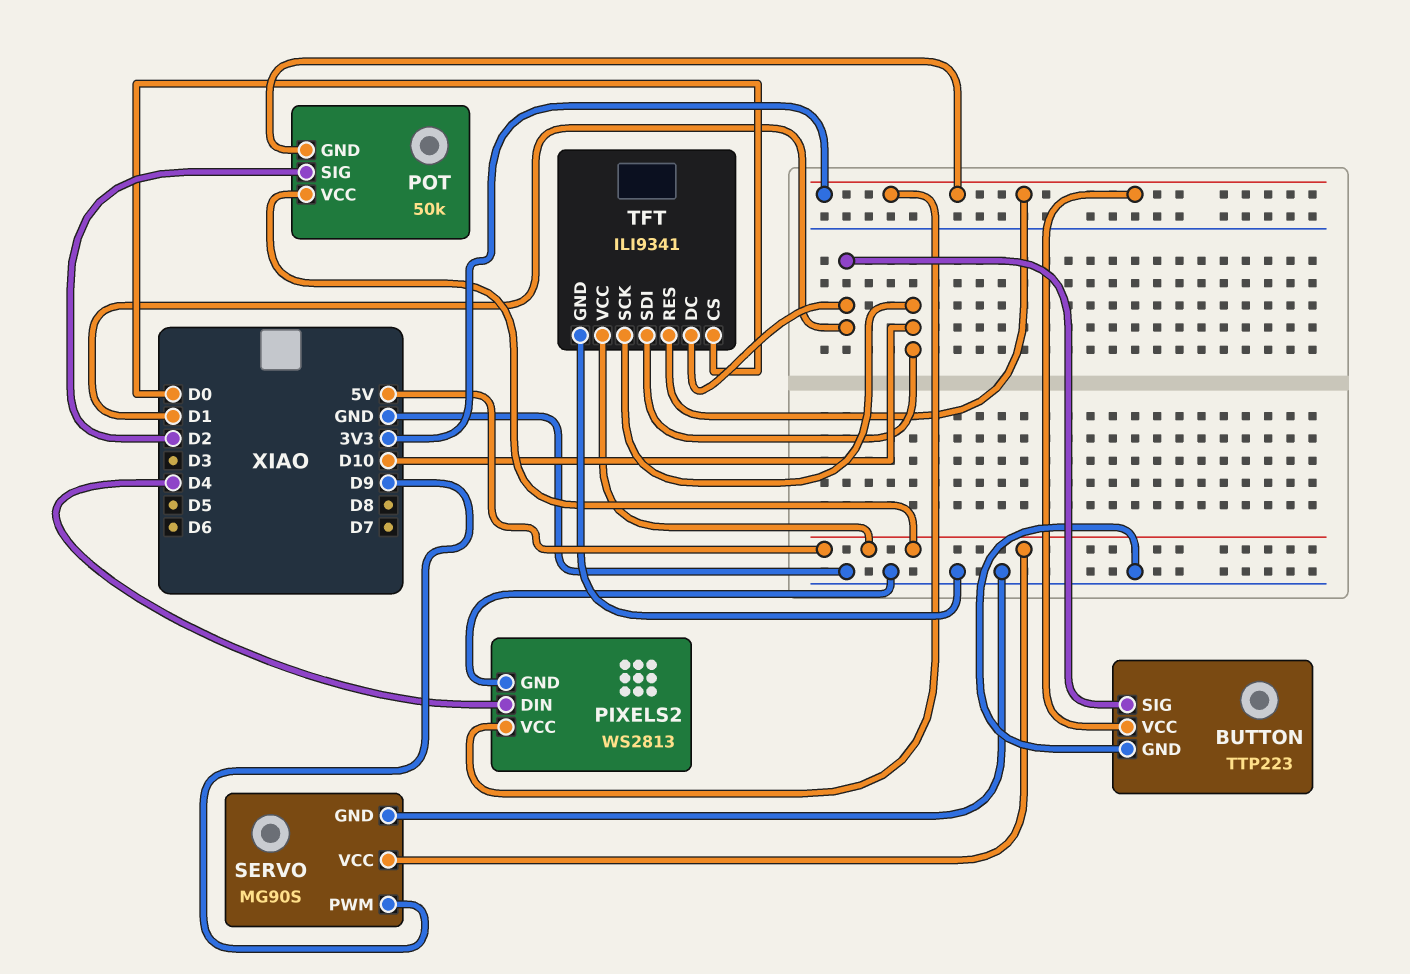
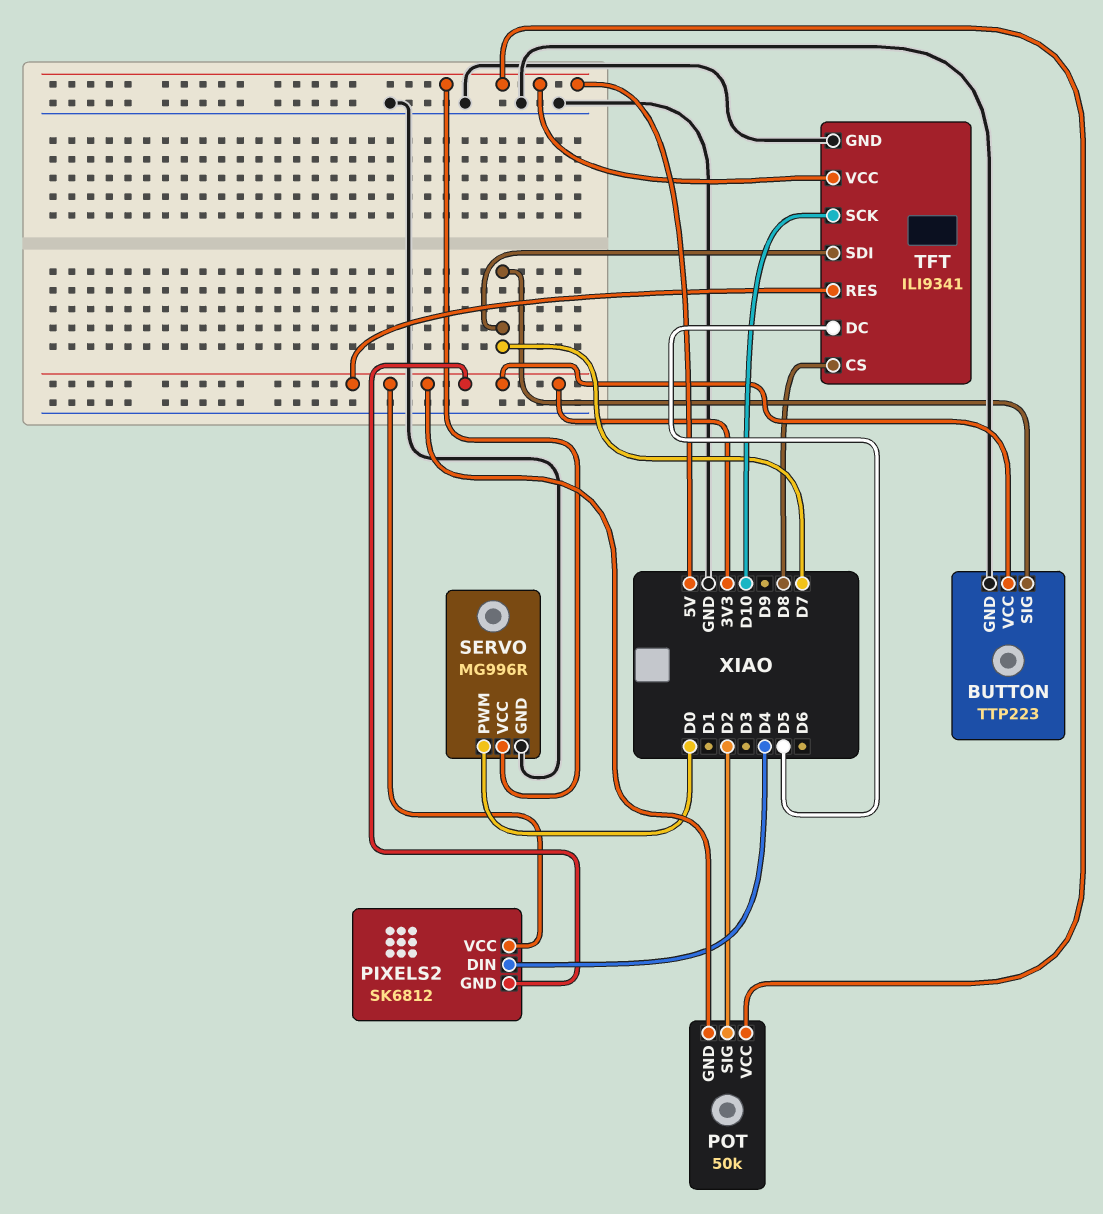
BUTTON pin SIG: D1 -> D7
PIXELS2: WS2813 -> SK6812
PIXELS2 pin GND: GND -> 3V3
SERVO: MG90S -> MG996R
SERVO pin PWM: D9 -> D0
TFT pin CS: D0 -> D8
TFT pin DC: D1 -> D5
TFT pin SDI: D10 -> D7

